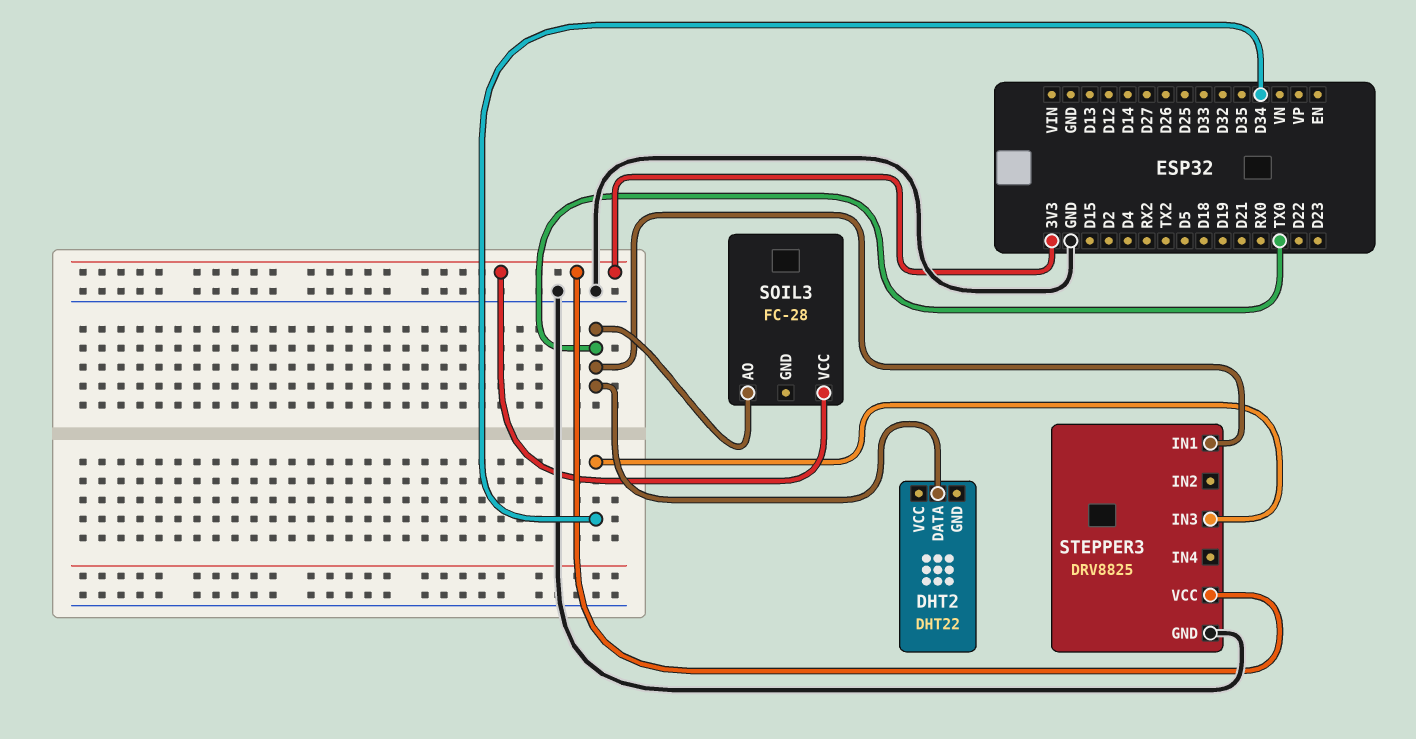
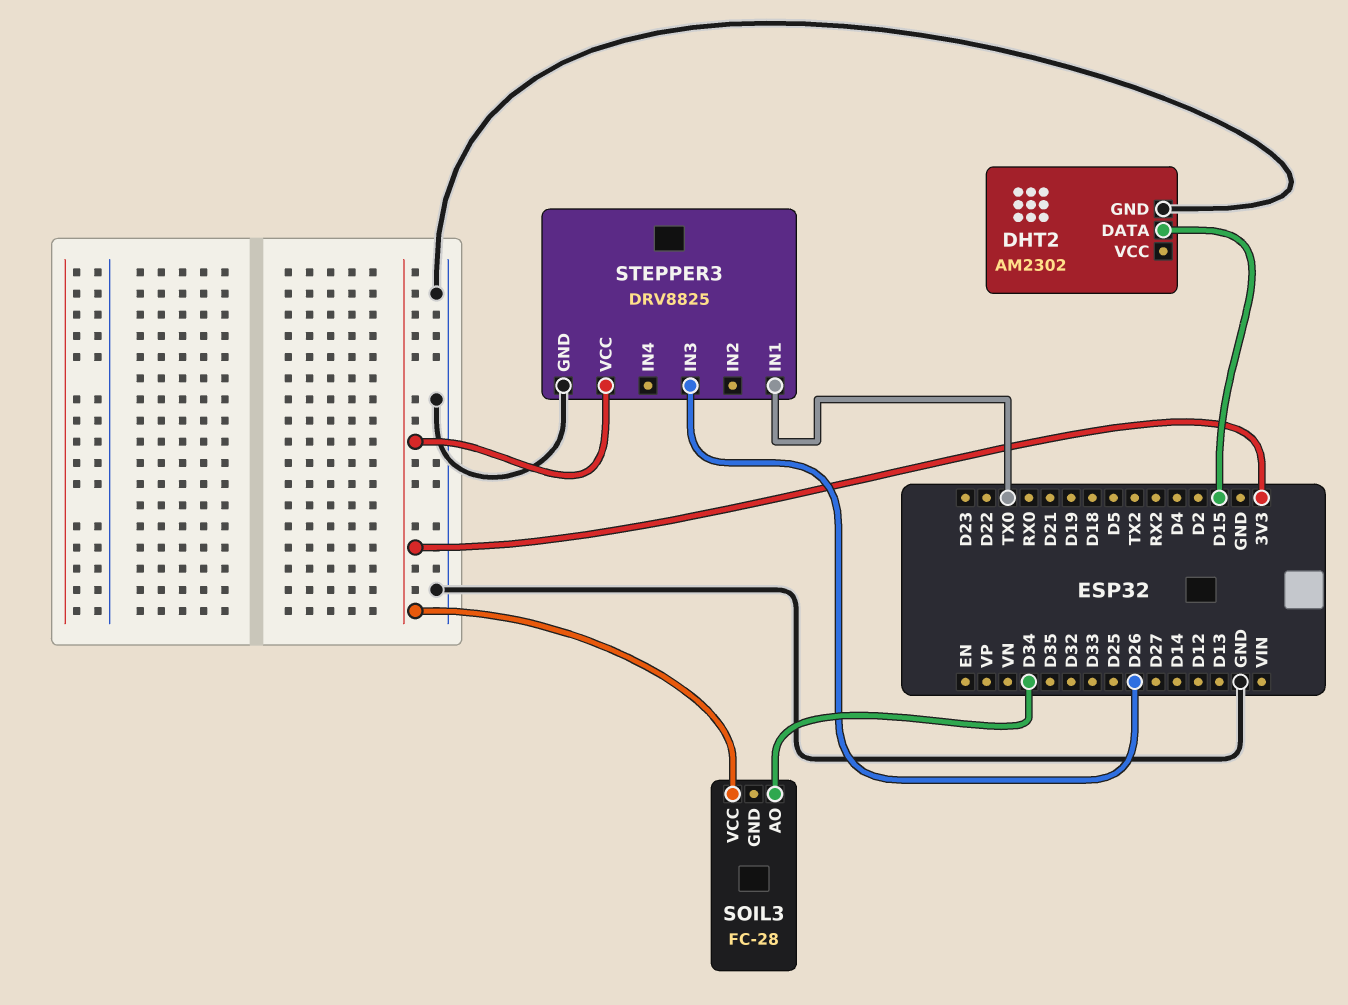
DHT2: DHT22 -> AM2302
DHT2 pin DATA: TX0 -> D15
DHT2 pin GND: none -> GND
SOIL3 pin AO: TX0 -> D34
STEPPER3 pin IN3: D34 -> D26

